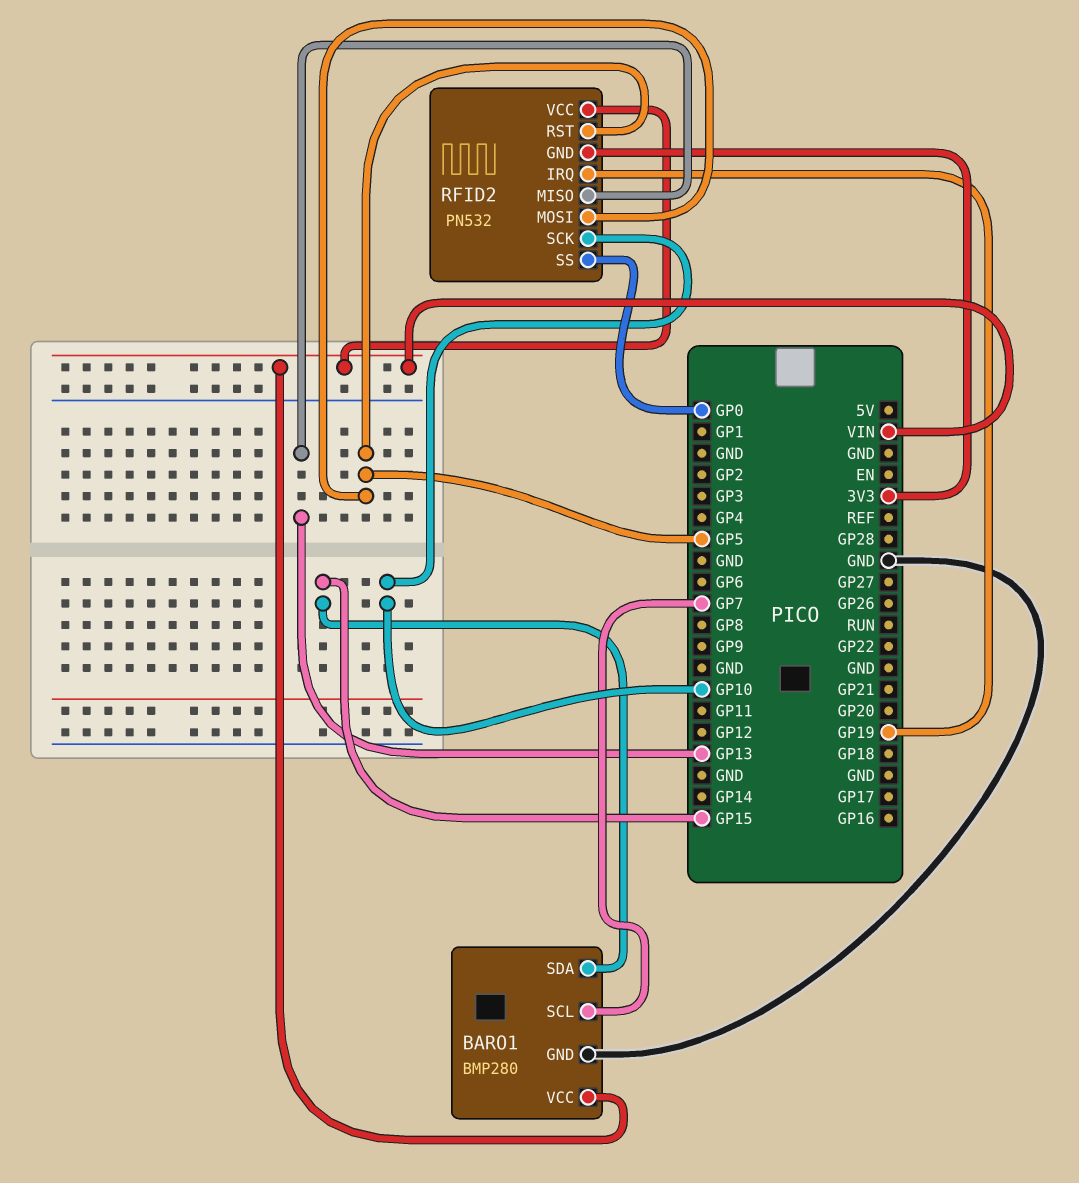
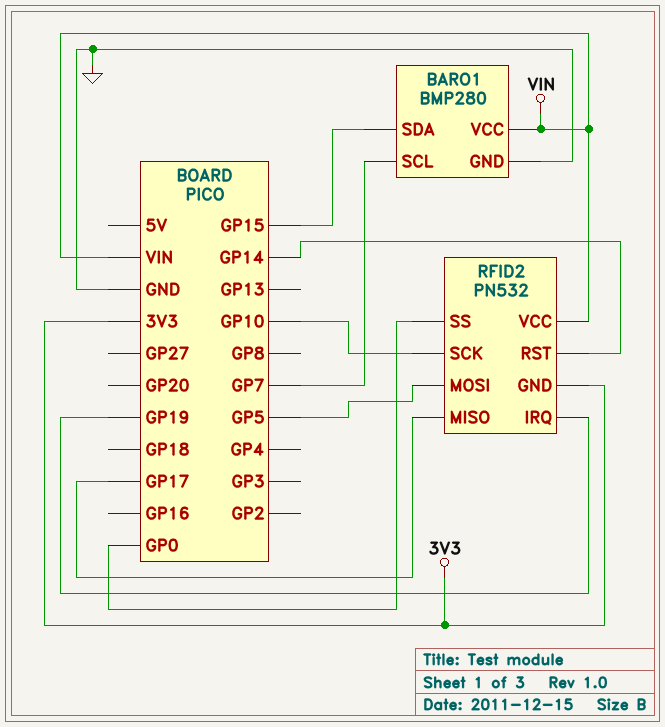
RFID2 pin MISO: GP13 -> GP17
RFID2 pin RST: GP5 -> GP14

